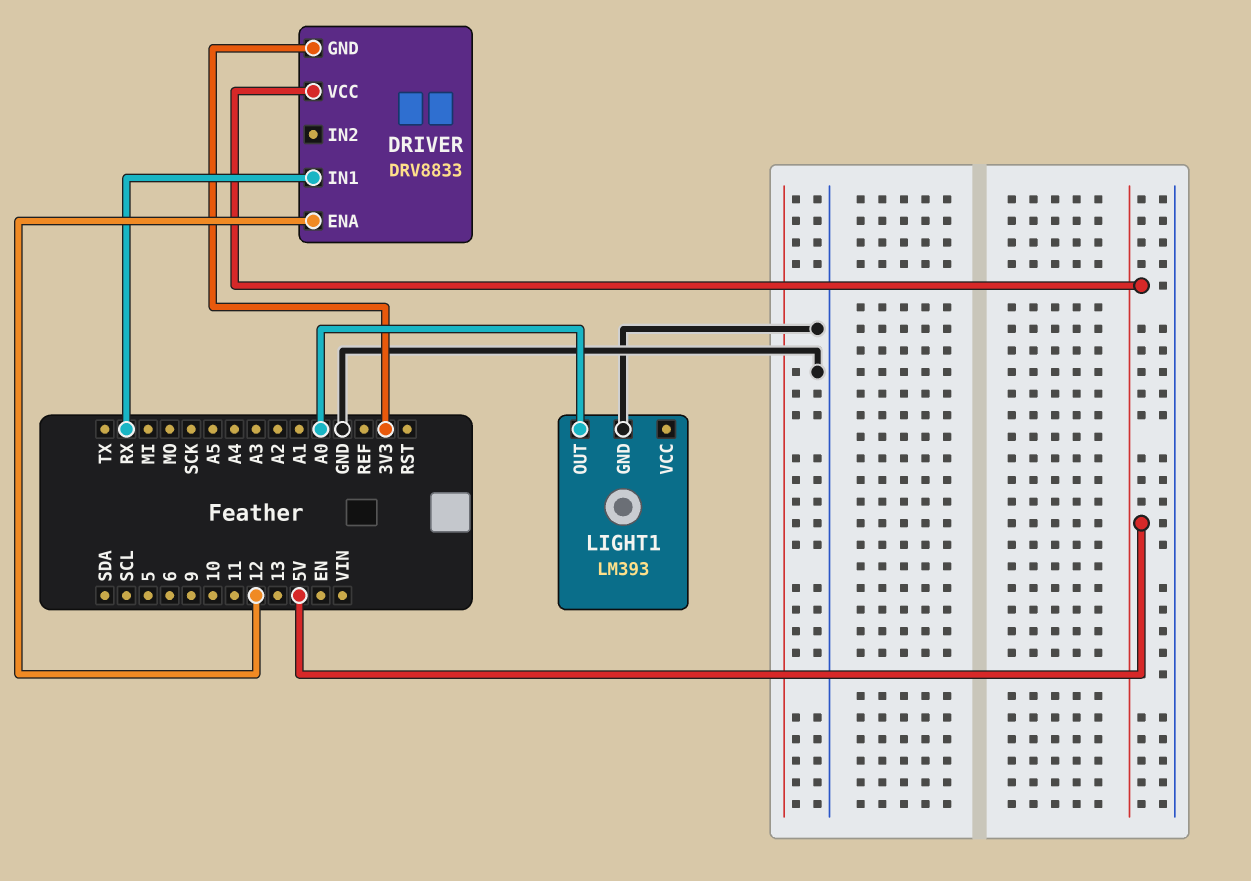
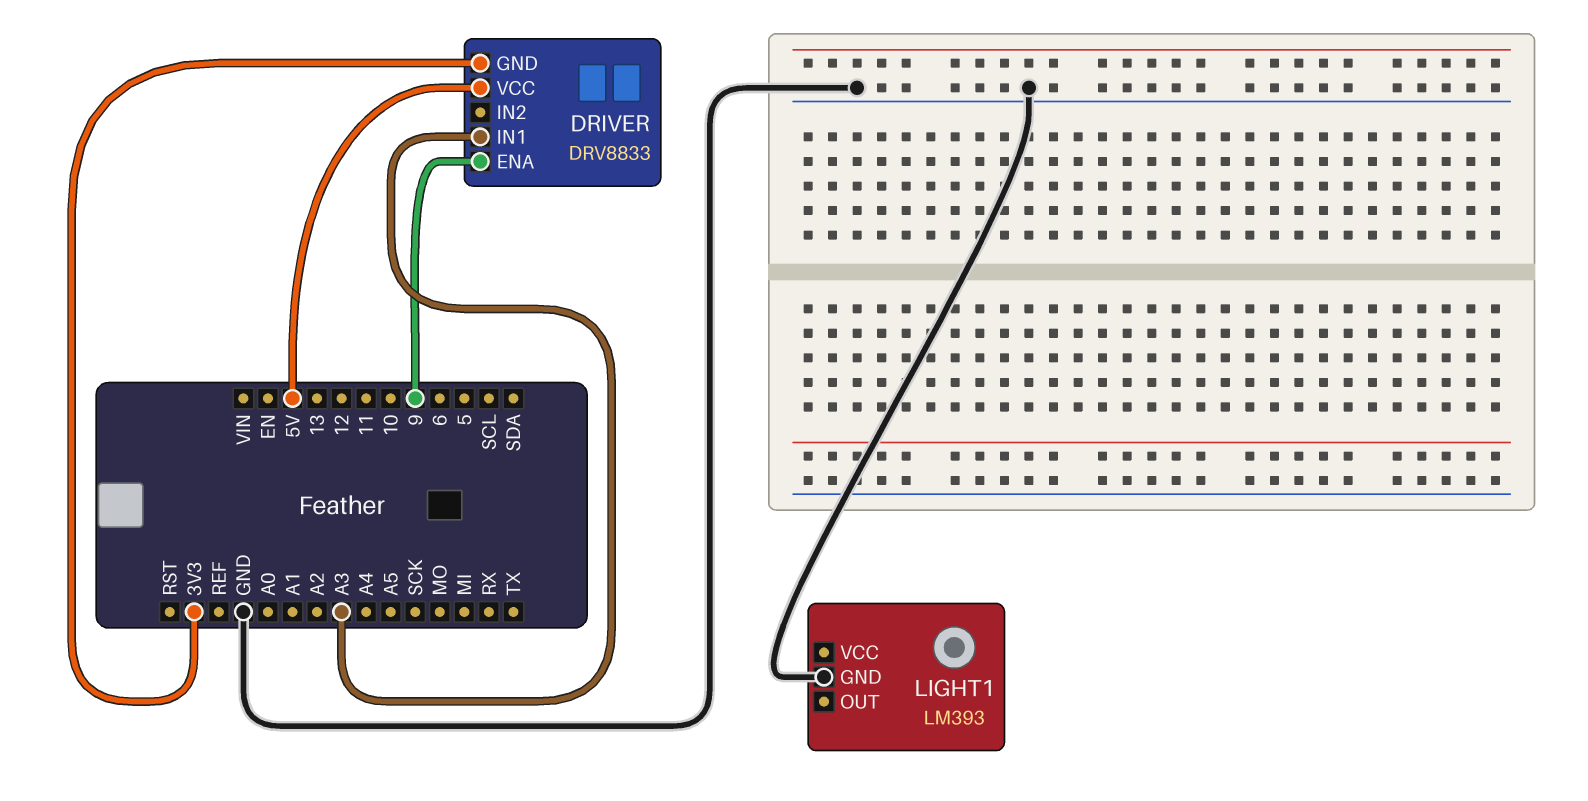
DRIVER pin ENA: 12 -> 9
DRIVER pin IN1: RX -> A3
LIGHT1 pin OUT: A0 -> none

